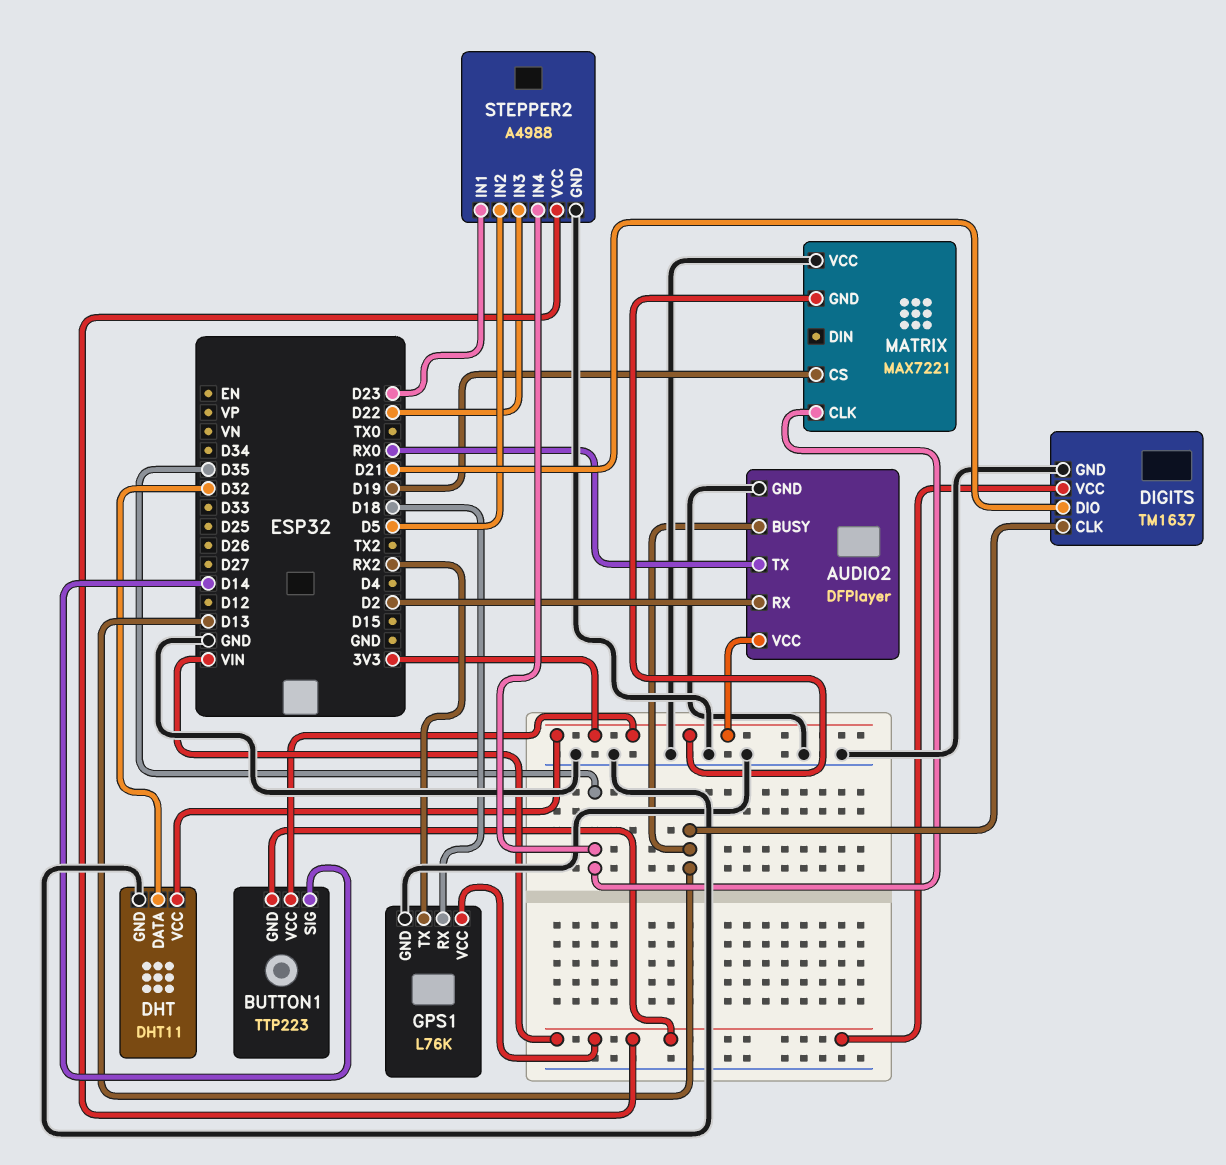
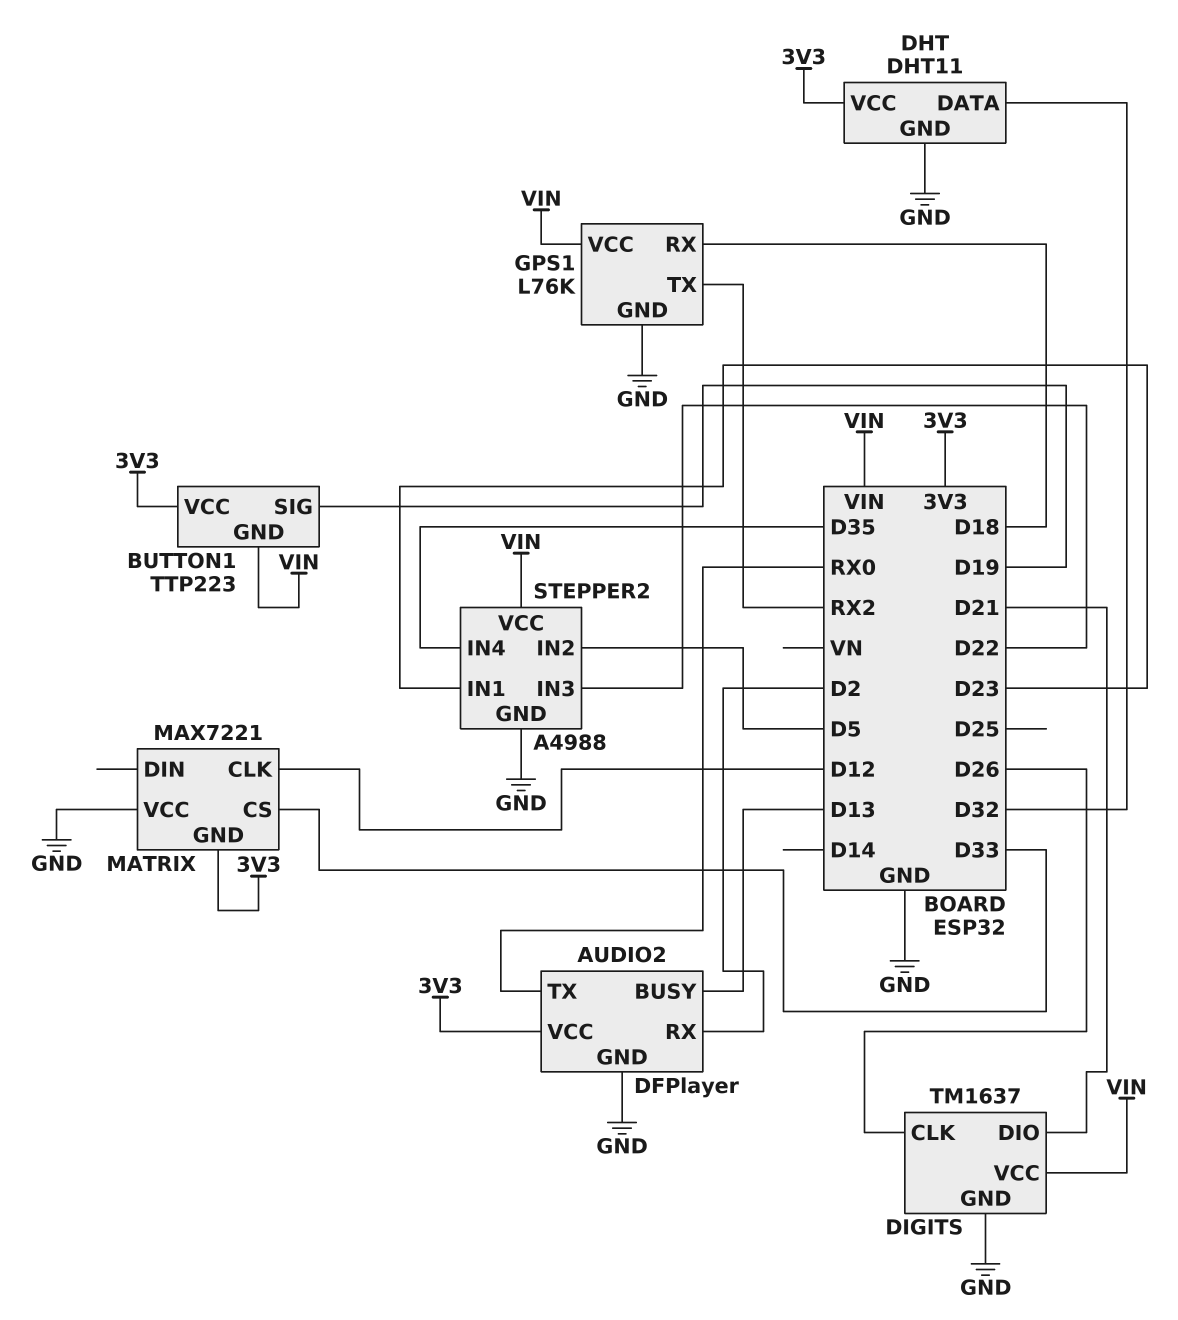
BUTTON1 pin SIG: D14 -> D19
DIGITS pin CLK: D13 -> D26
MATRIX pin CLK: D35 -> D12
MATRIX pin CS: D19 -> D33

